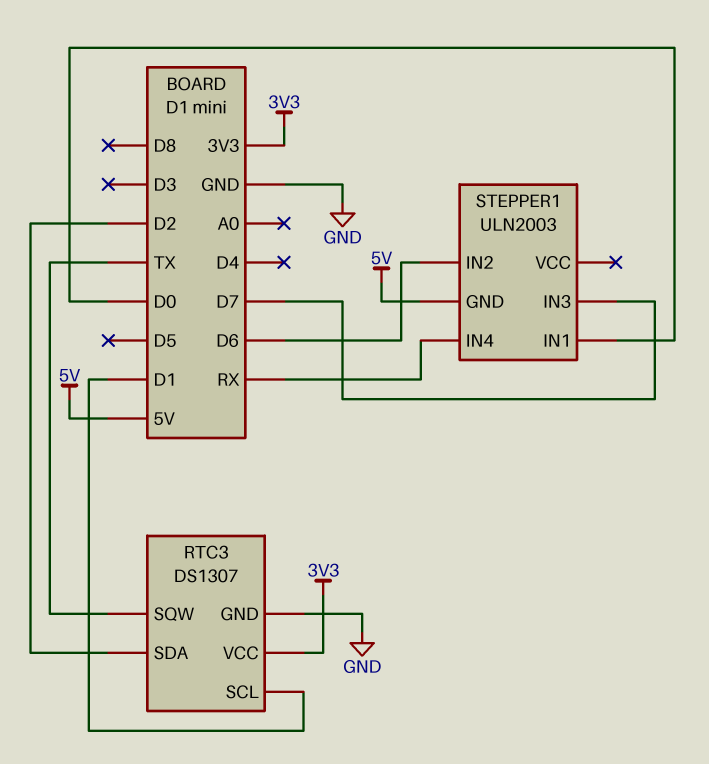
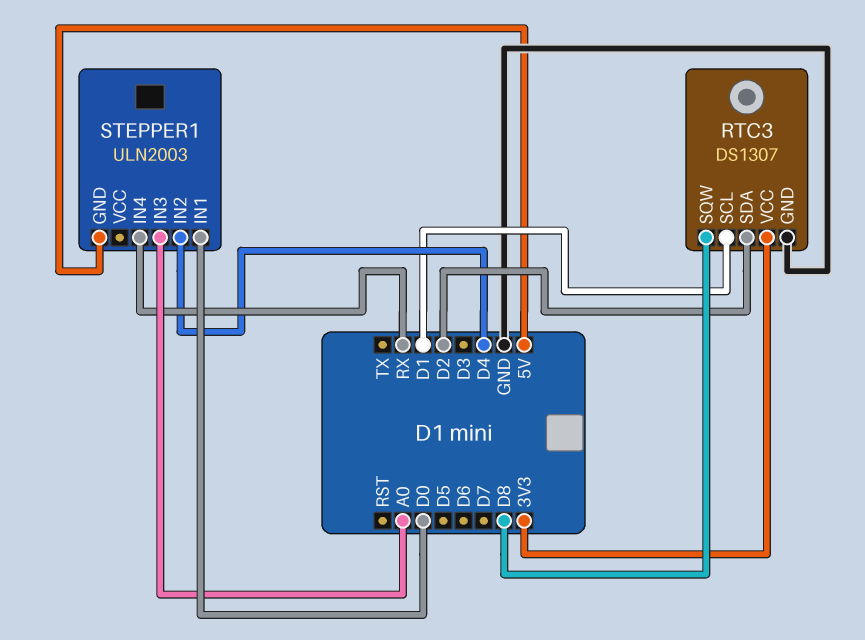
RTC3 pin SQW: TX -> D8
STEPPER1 pin IN2: D6 -> D4
STEPPER1 pin IN3: D7 -> A0

